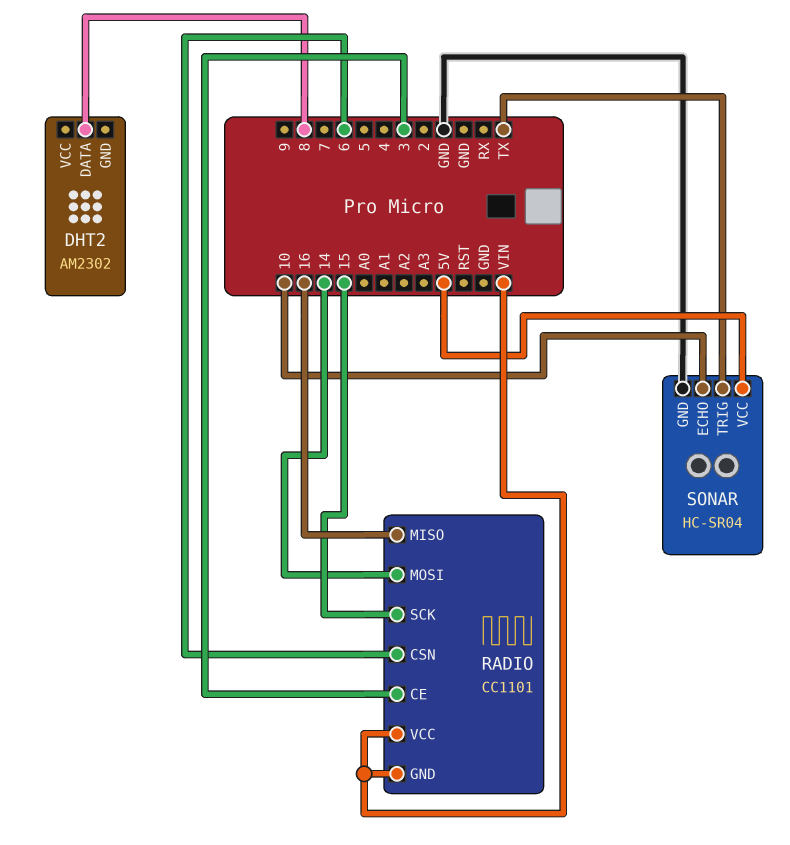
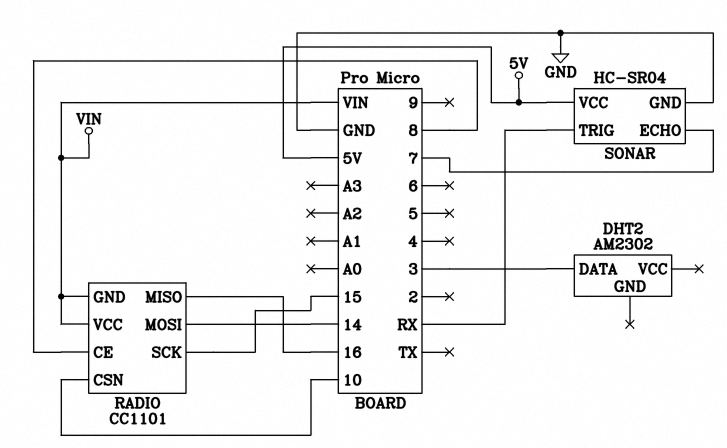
DHT2 pin DATA: 8 -> 3
RADIO pin CE: 3 -> 8
RADIO pin CSN: 6 -> 10
SONAR pin ECHO: 10 -> 7
SONAR pin TRIG: TX -> RX

